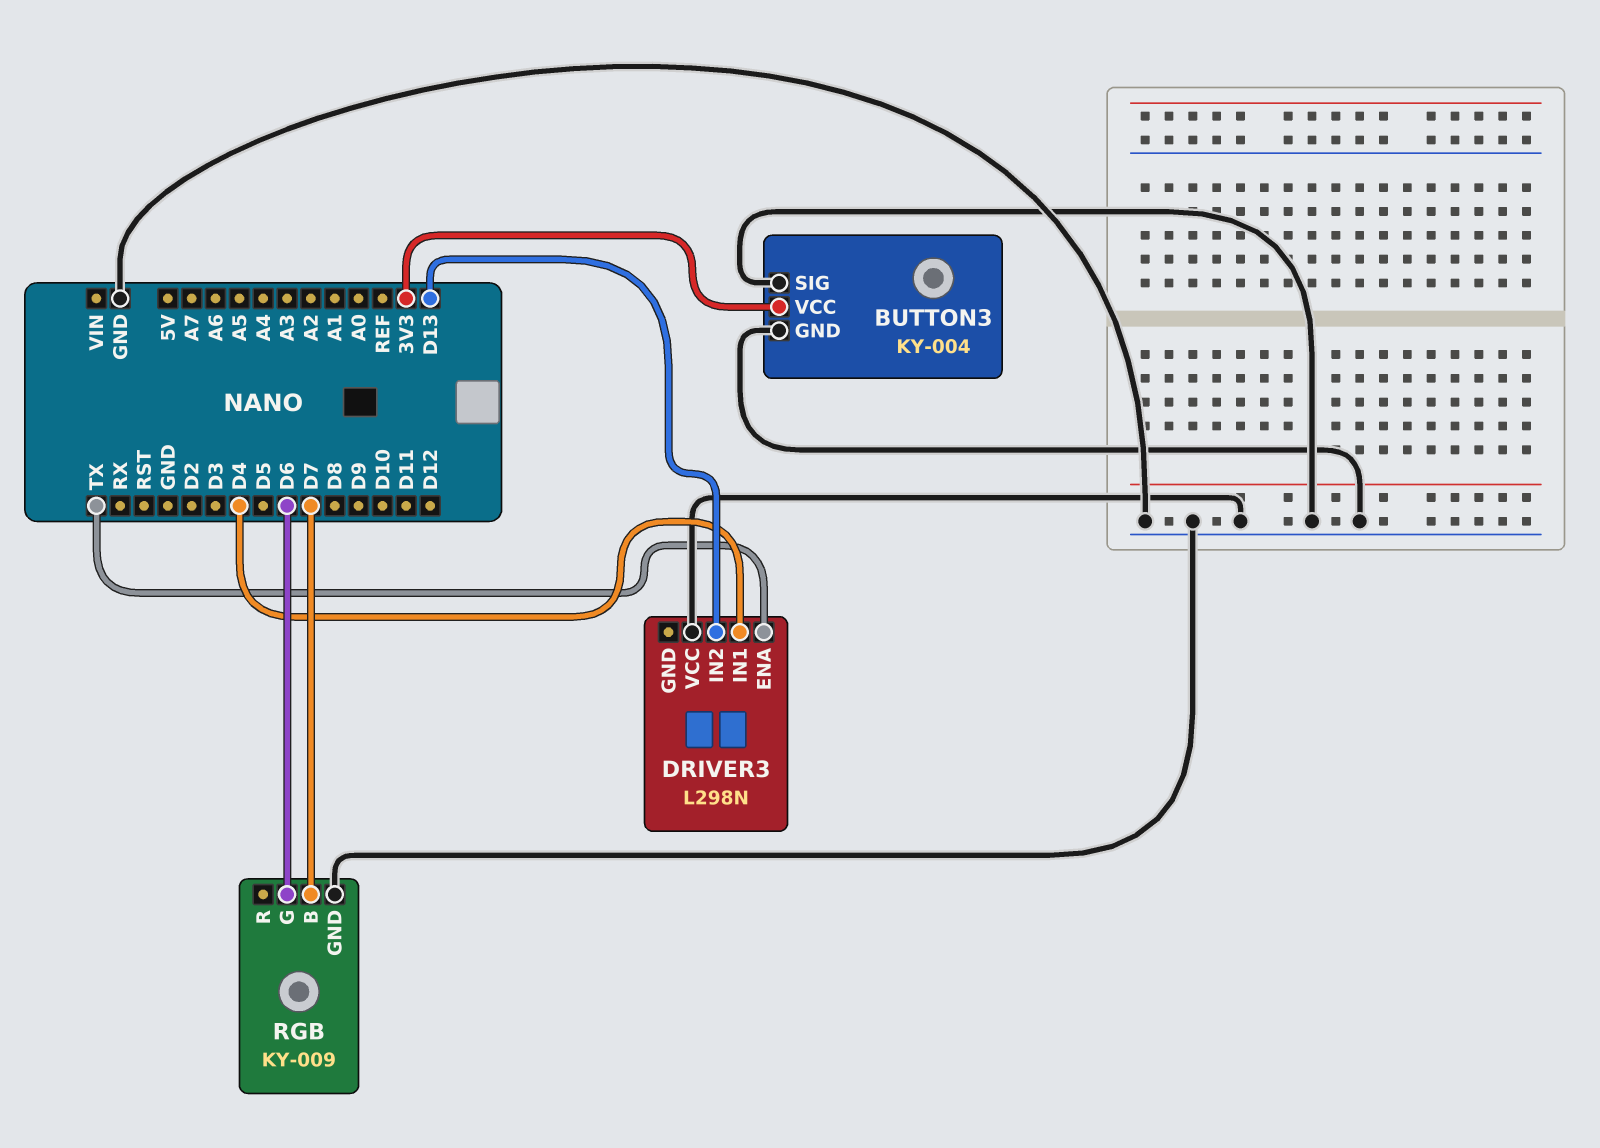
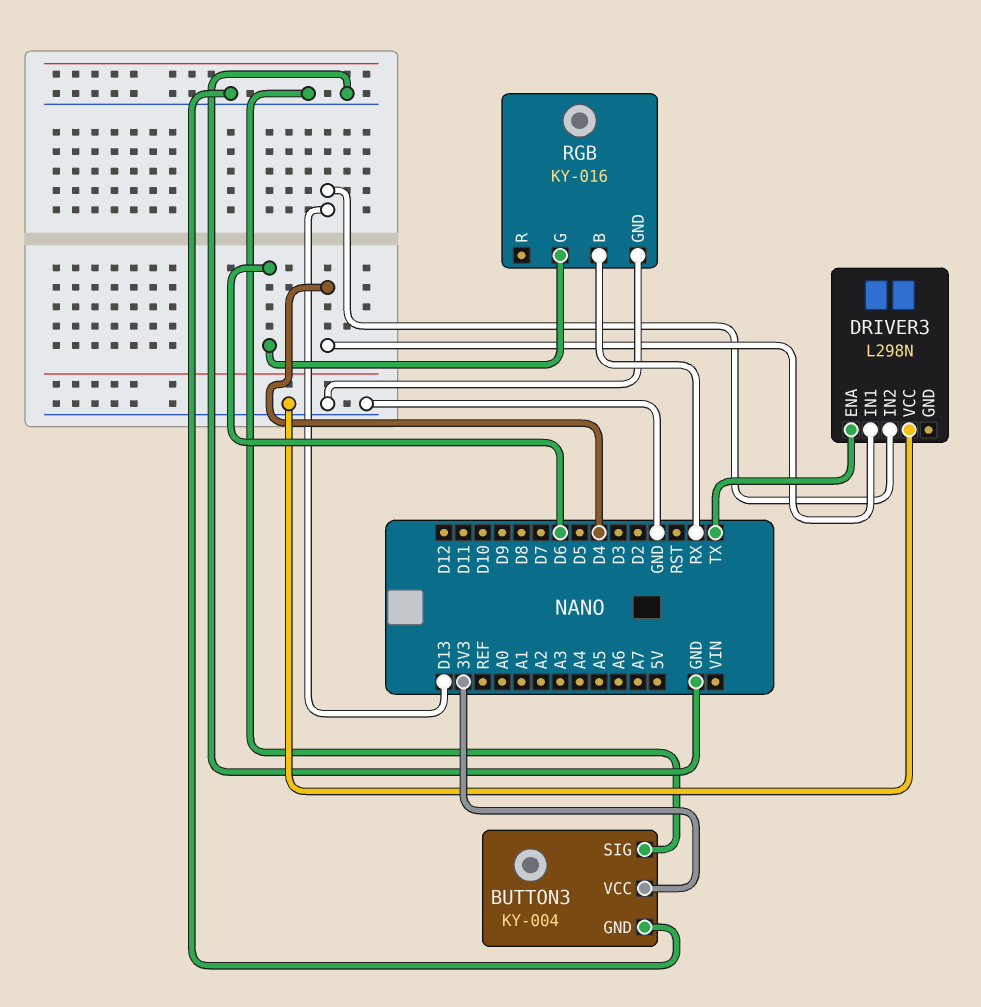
RGB: KY-009 -> KY-016
RGB pin B: D7 -> RX

